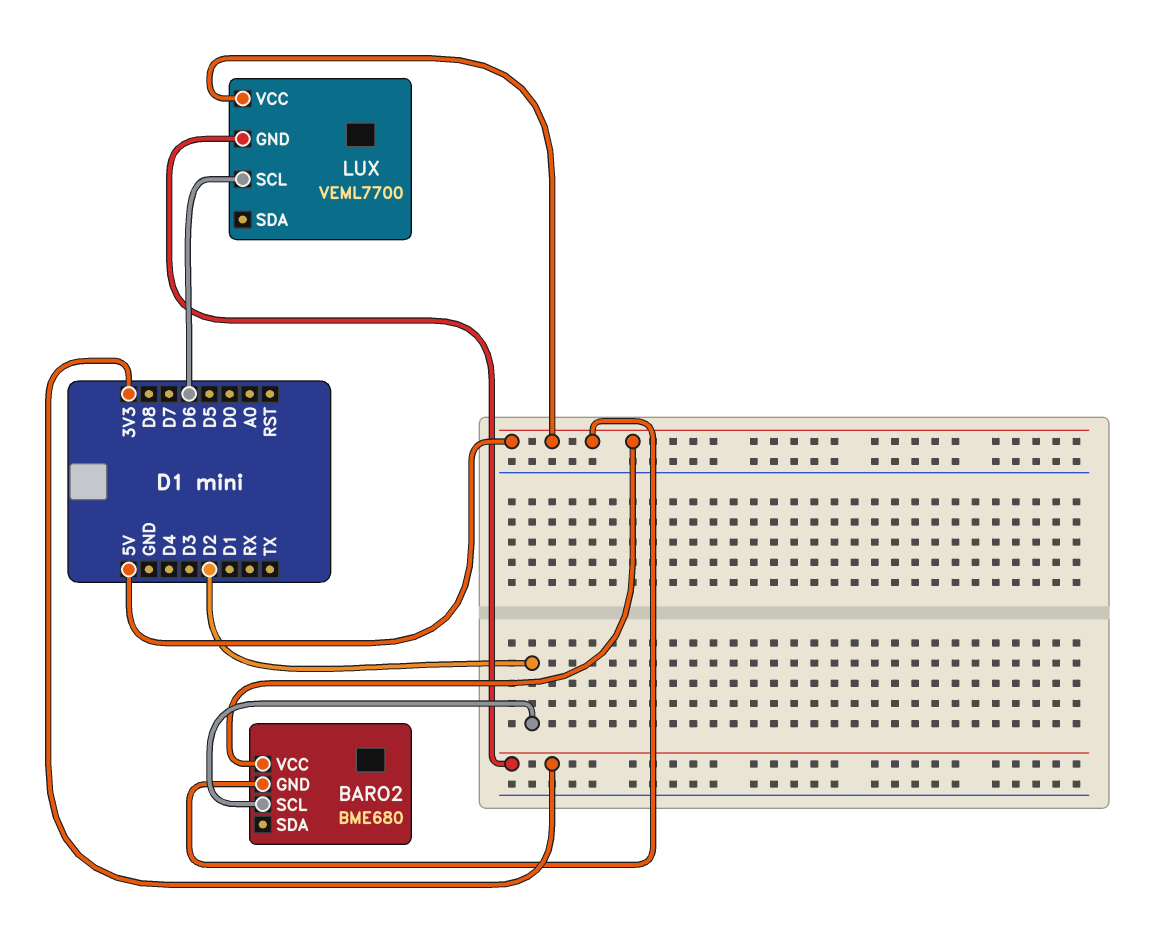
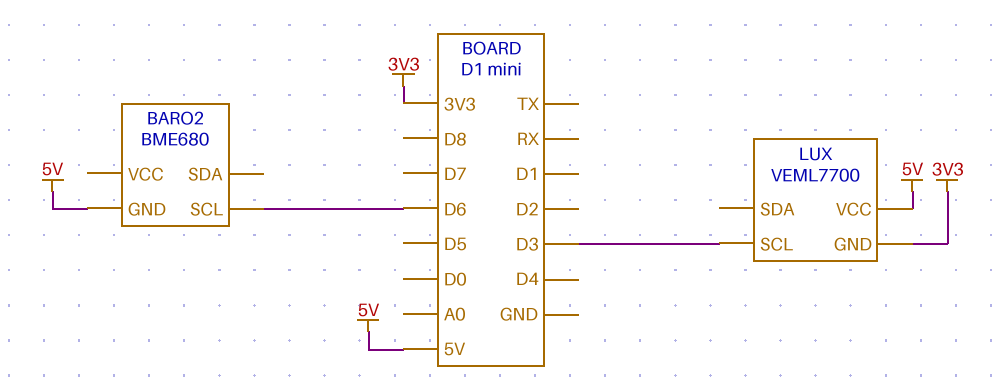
BARO2 pin SCL: D2 -> D6
BARO2 pin VCC: 5V -> none
LUX pin SCL: D6 -> D3

